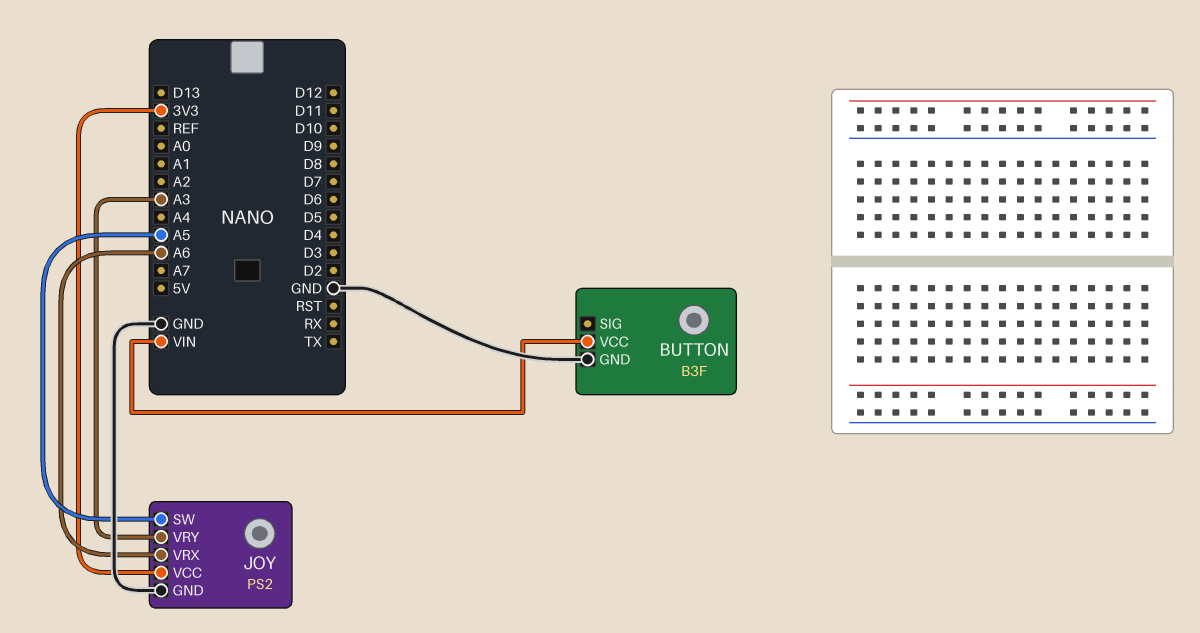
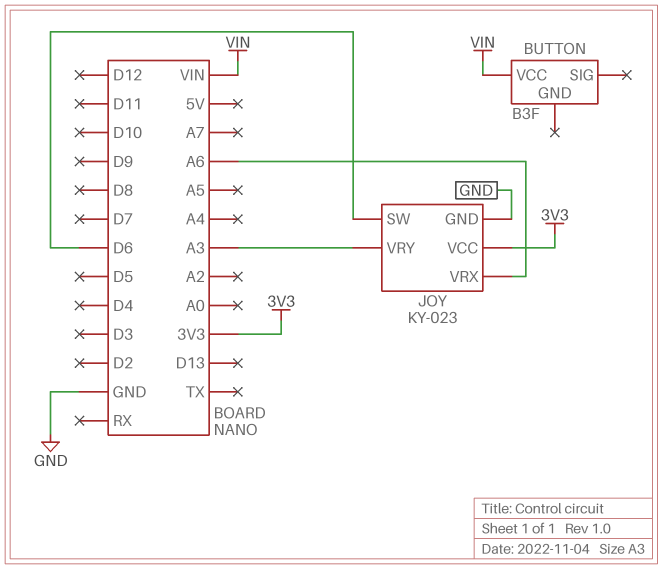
BUTTON pin GND: GND -> none
JOY: PS2 -> KY-023
JOY pin SW: A5 -> D6

